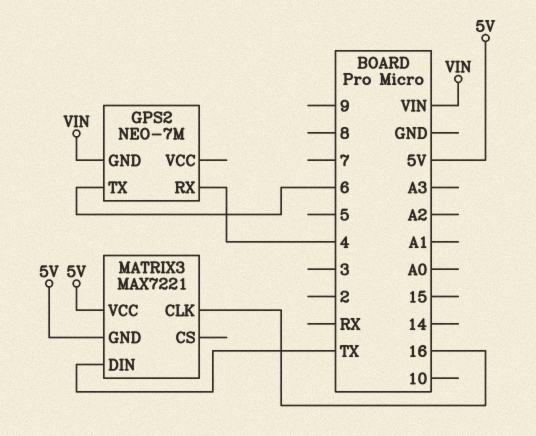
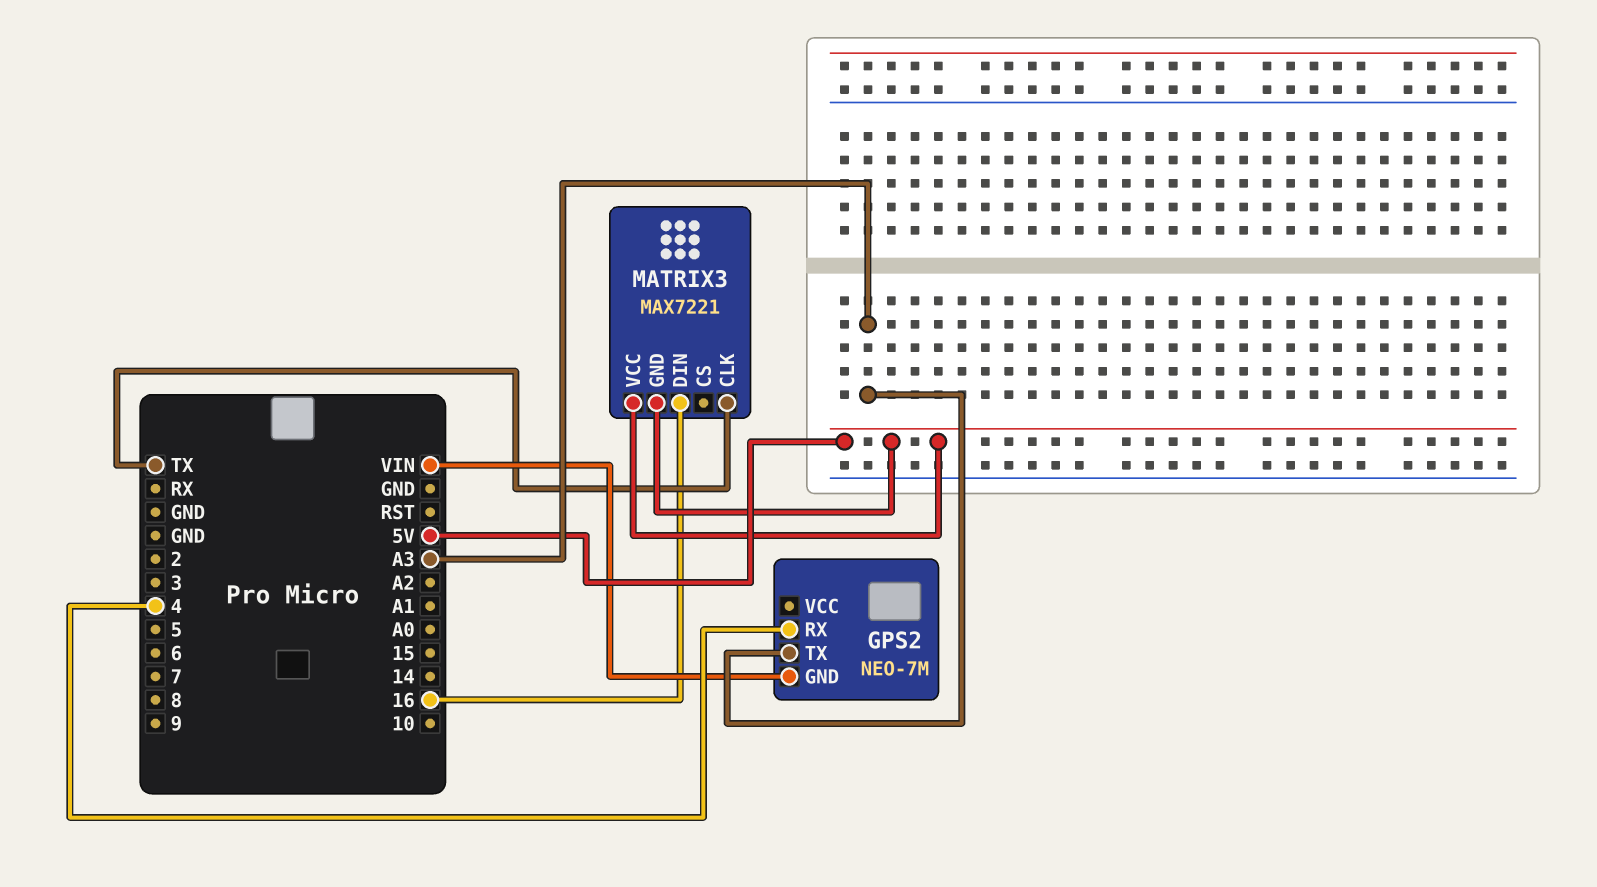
GPS2 pin TX: 6 -> A3
MATRIX3 pin CLK: 16 -> TX
MATRIX3 pin DIN: TX -> 16

